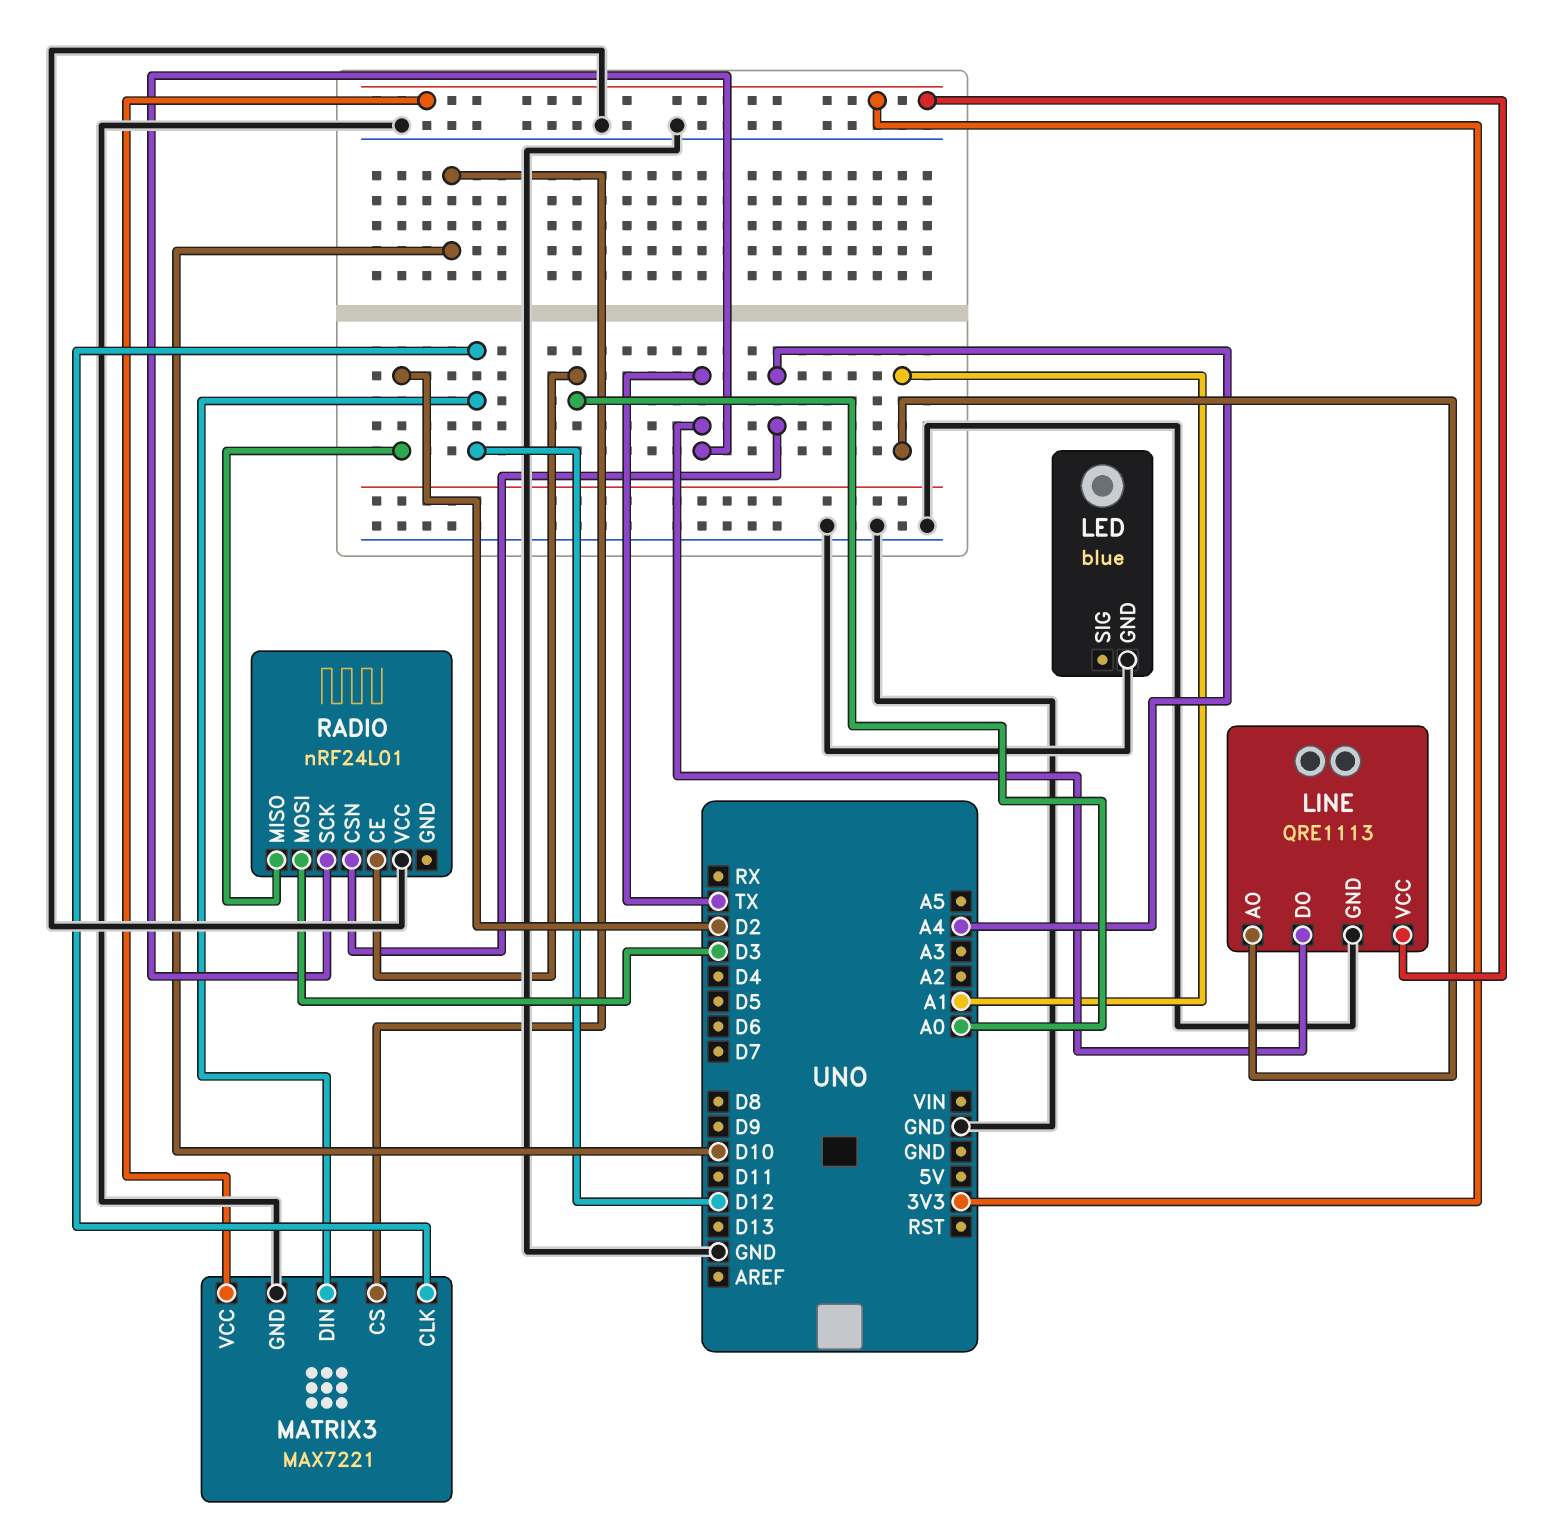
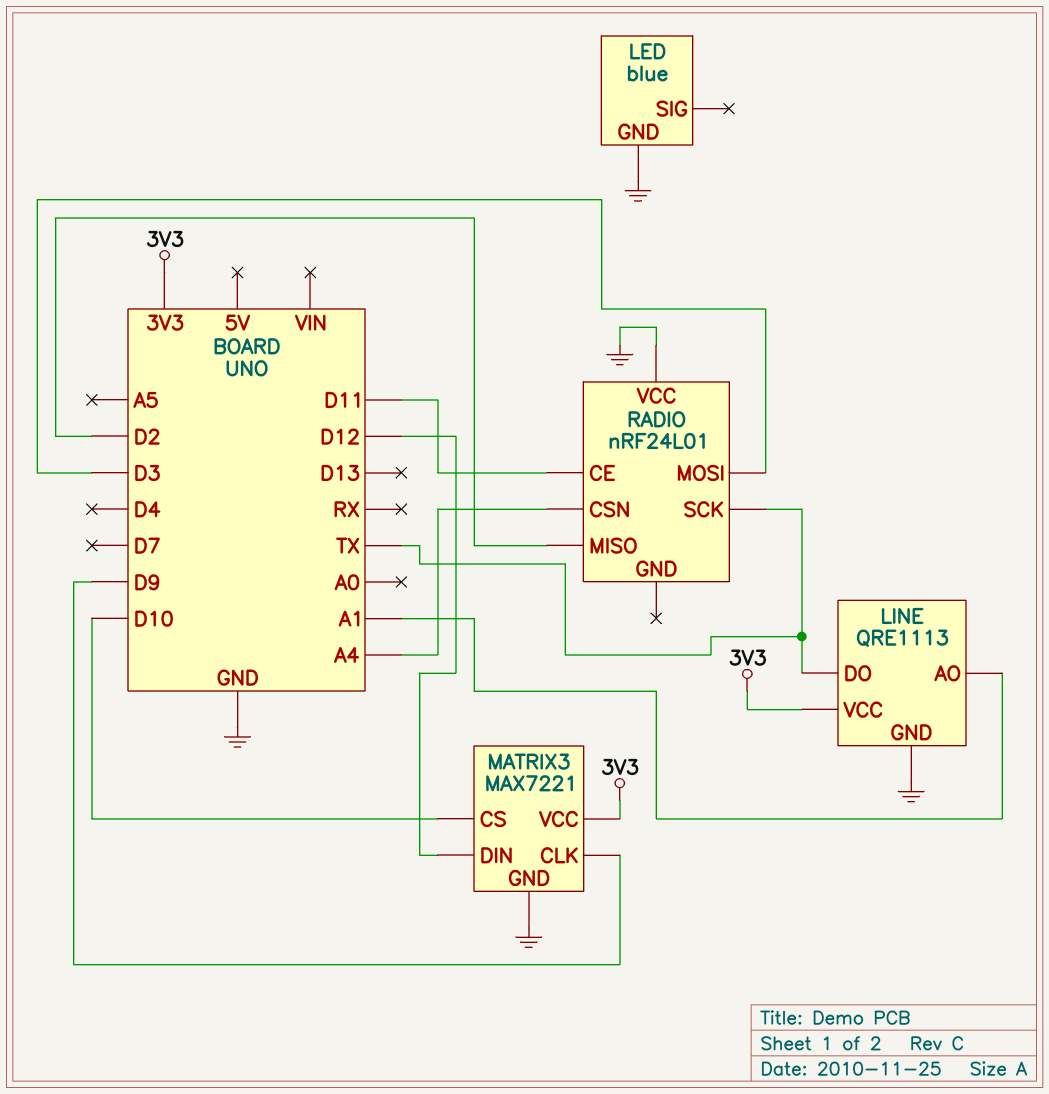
MATRIX3 pin CLK: D12 -> D9
RADIO pin CE: A0 -> D11

